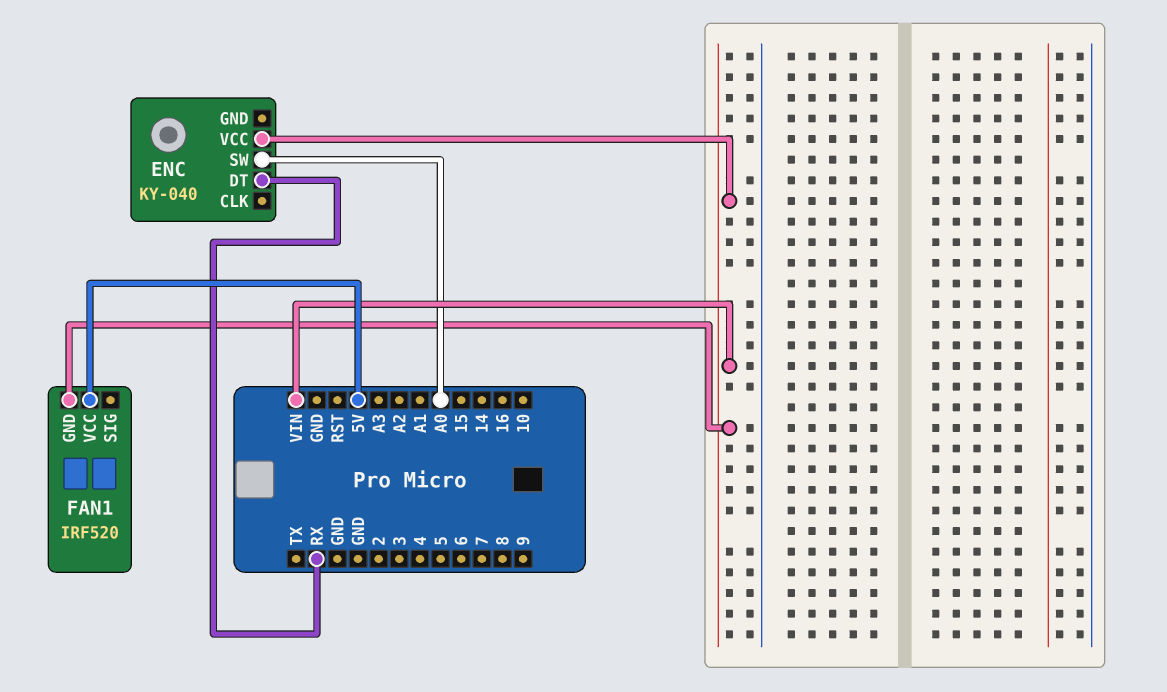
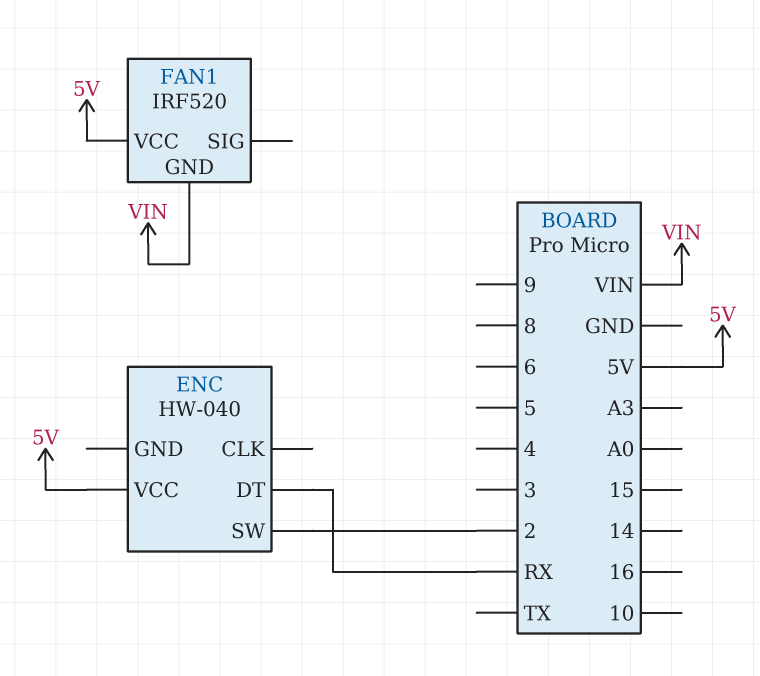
ENC: KY-040 -> HW-040
ENC pin SW: A0 -> 2
ENC pin VCC: VIN -> 5V

